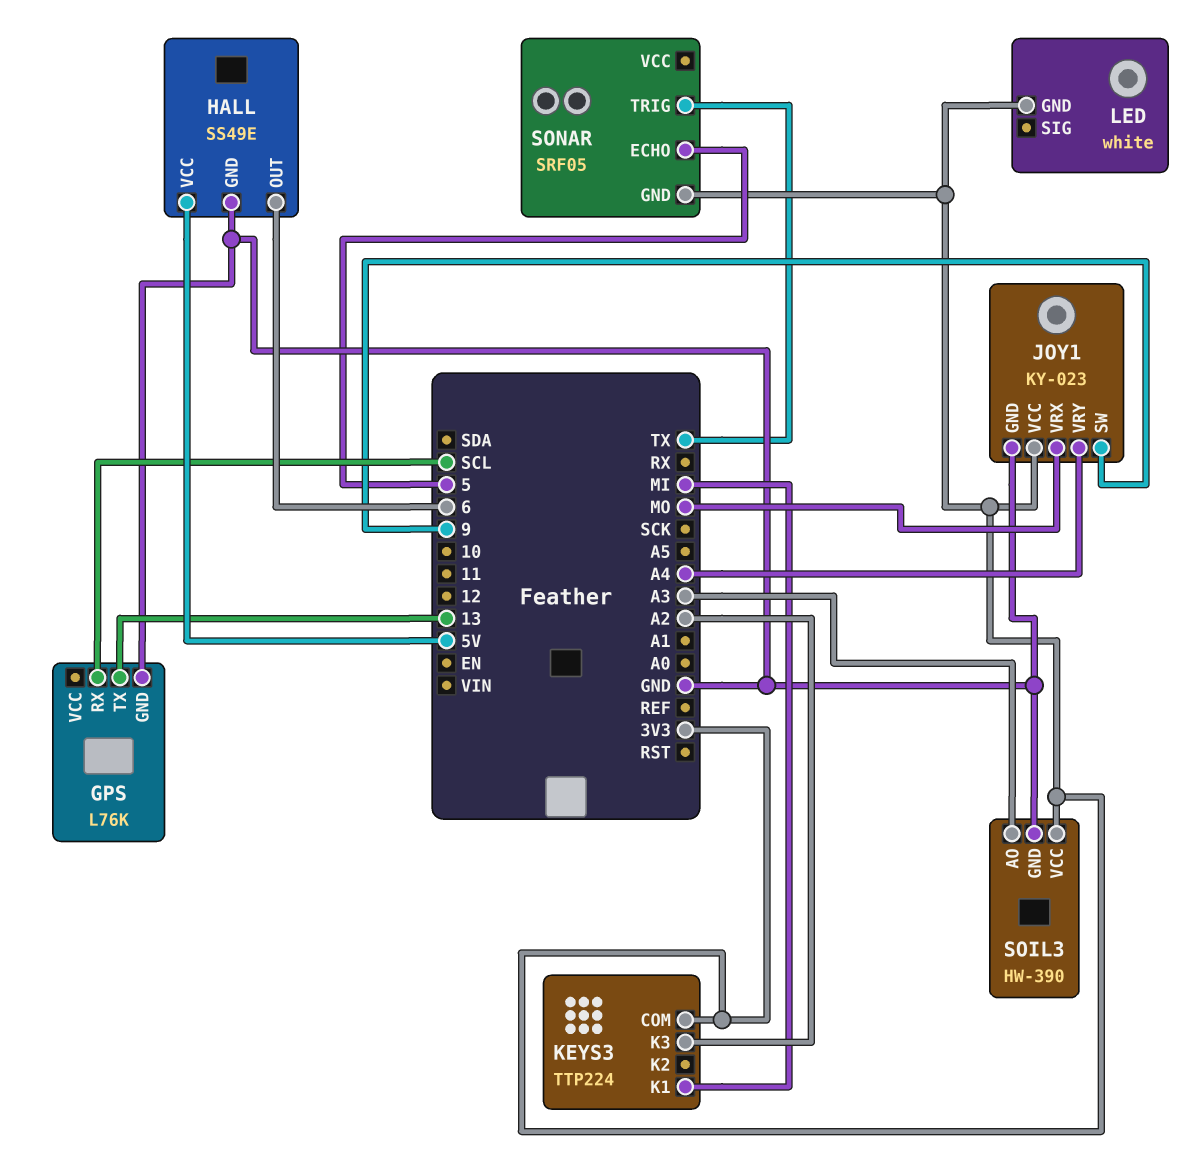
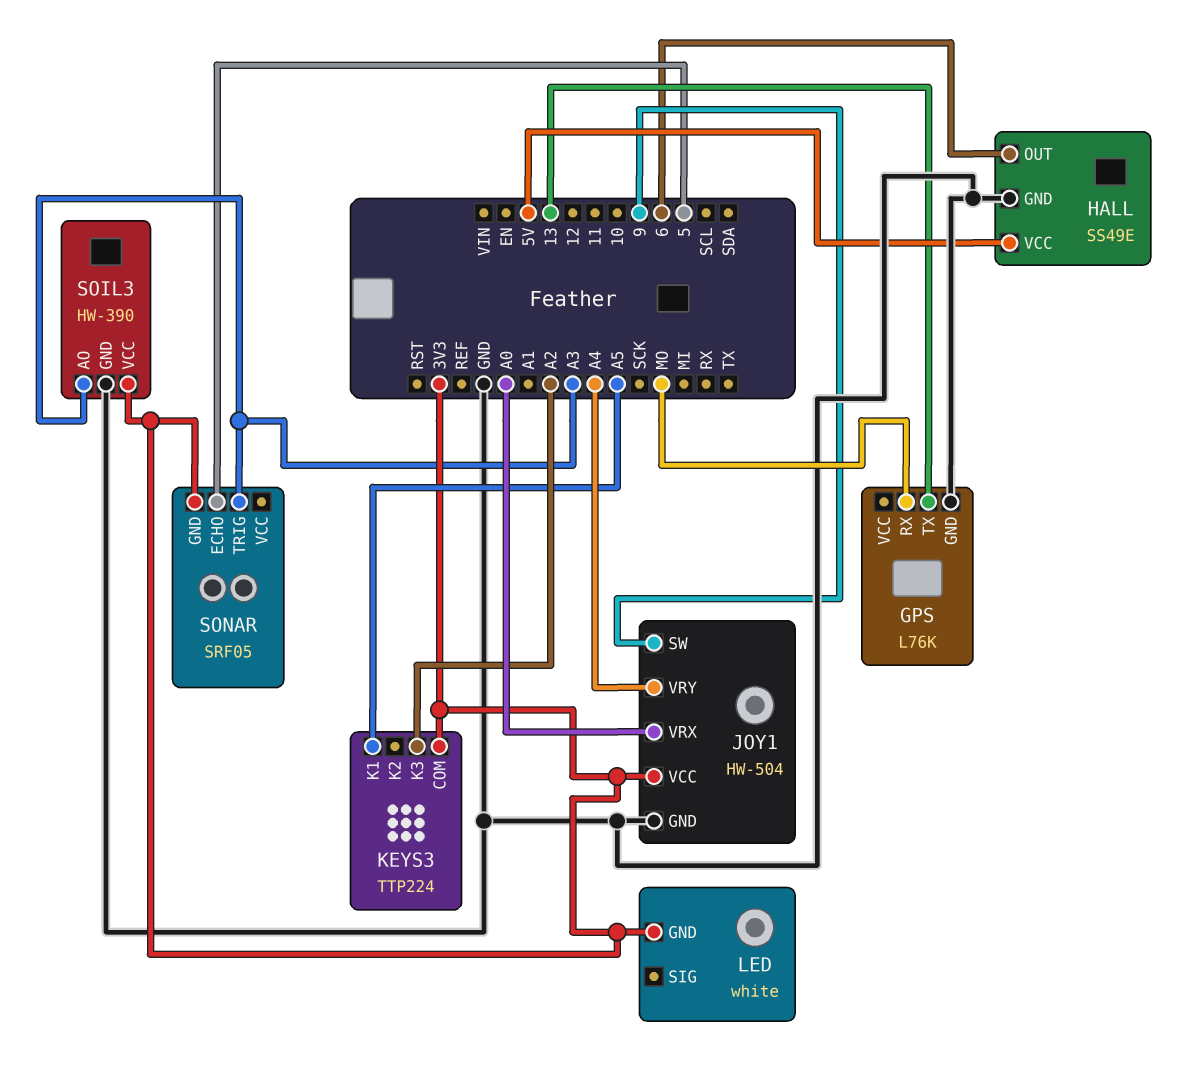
GPS pin RX: SCL -> MO
JOY1: KY-023 -> HW-504
JOY1 pin VRX: MO -> A0
KEYS3 pin K1: MI -> A5
SONAR pin TRIG: TX -> A3

